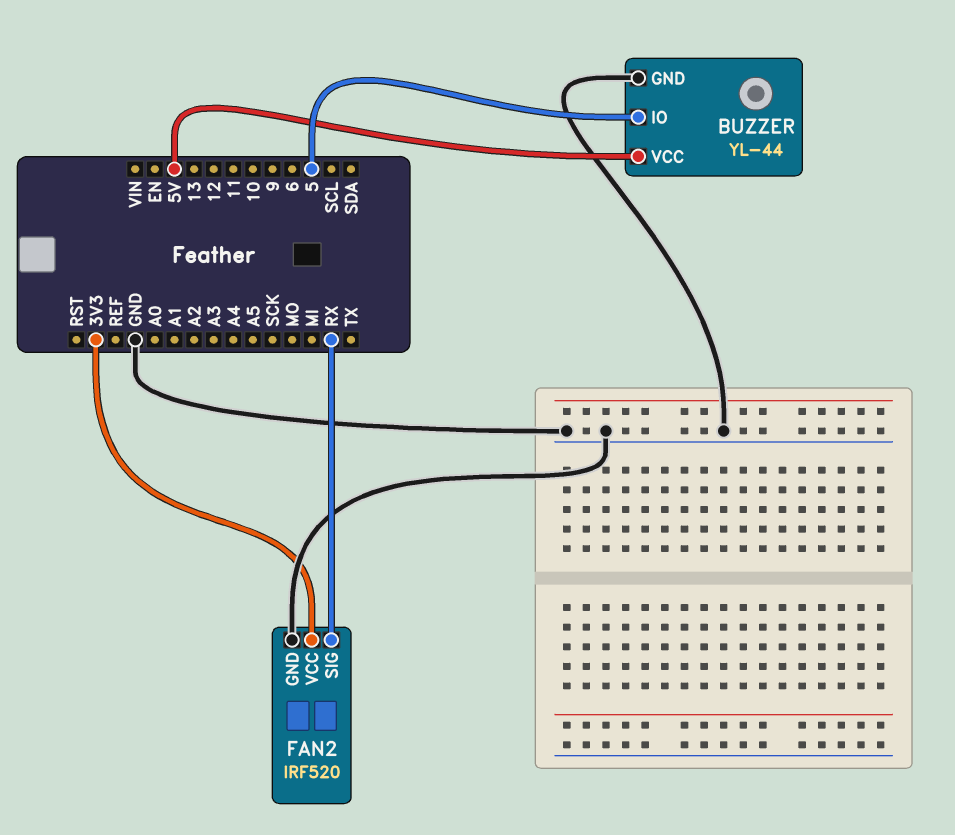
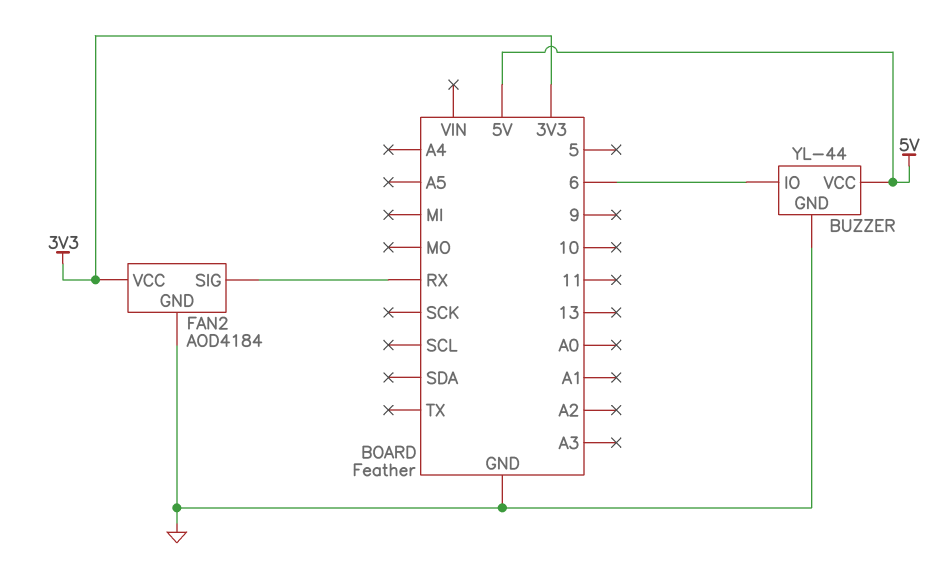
BUZZER pin IO: 5 -> 6
FAN2: IRF520 -> AOD4184

